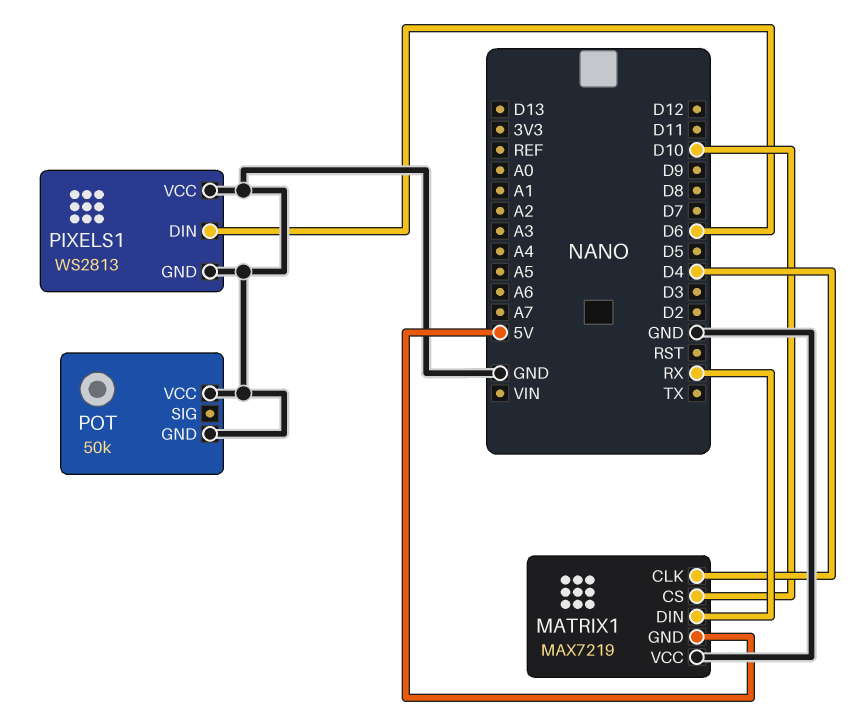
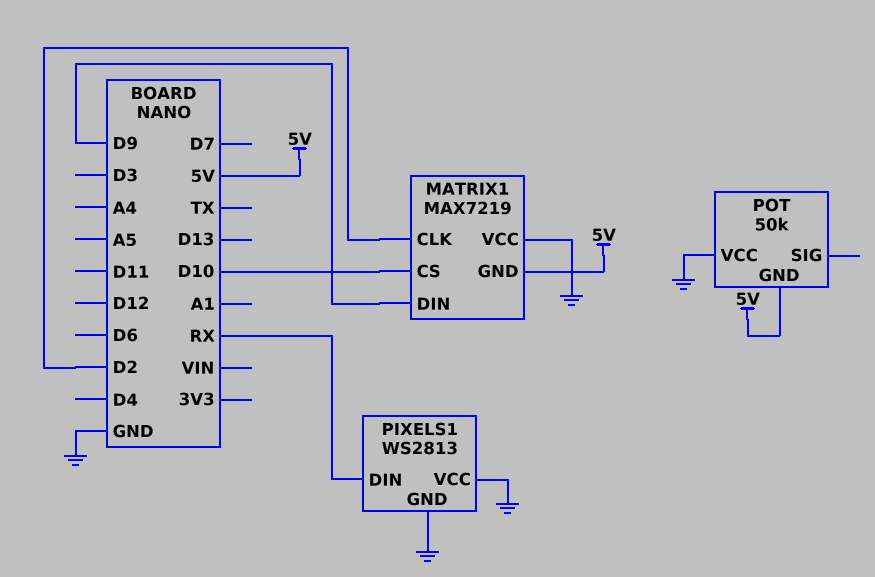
MATRIX1 pin CLK: D4 -> D2
MATRIX1 pin DIN: RX -> D9
PIXELS1 pin DIN: D6 -> RX
POT pin GND: GND -> 5V

